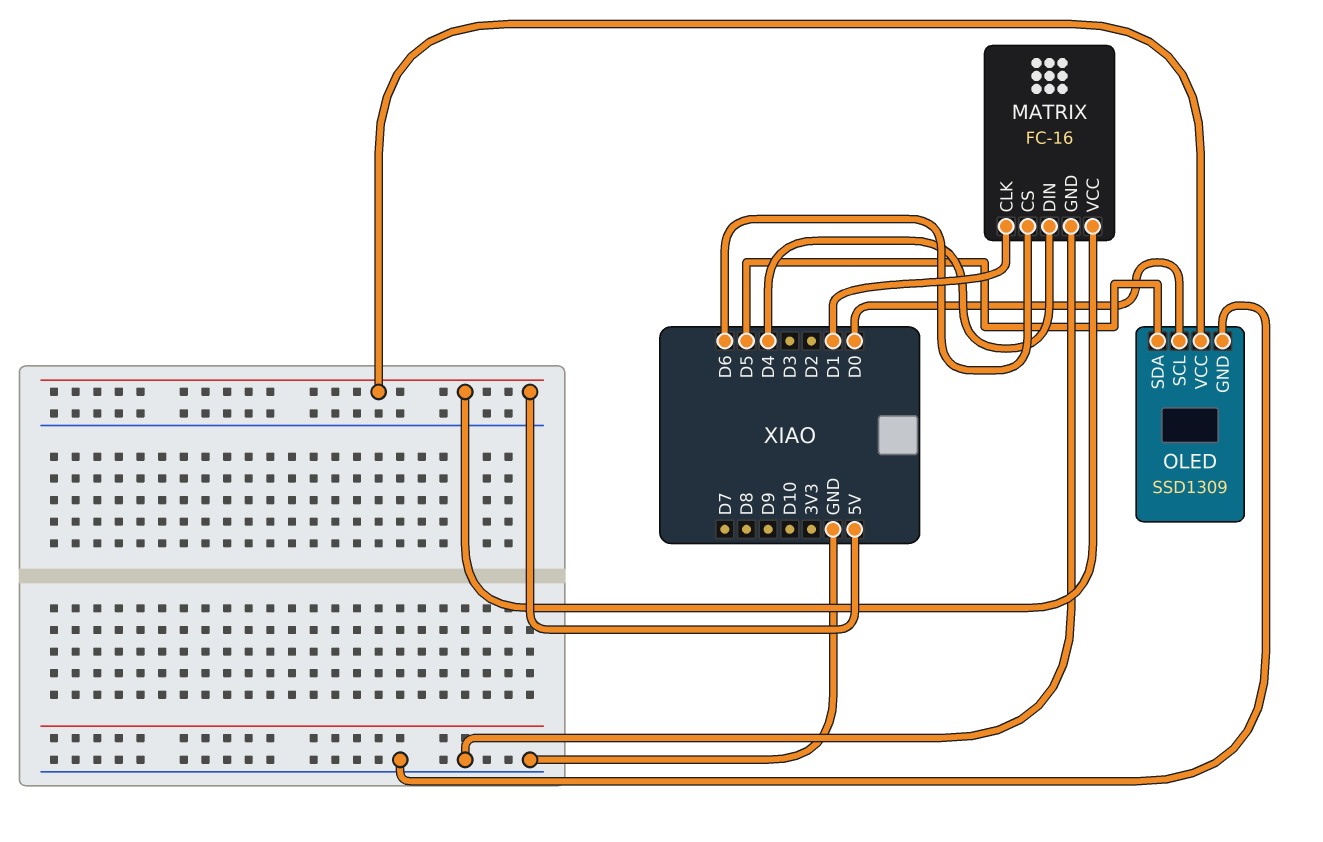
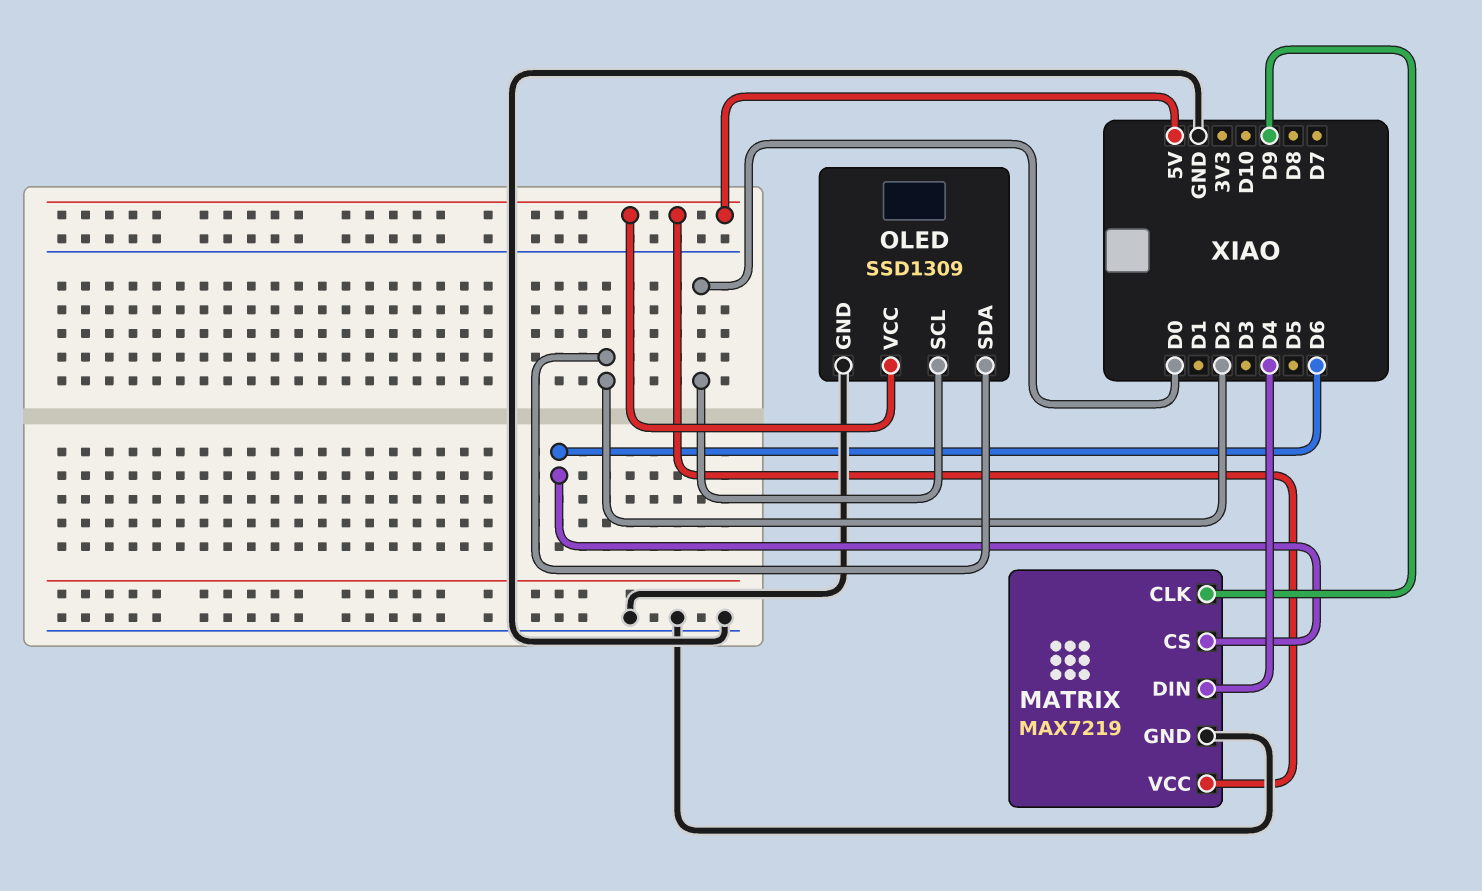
MATRIX: FC-16 -> MAX7219
MATRIX pin CLK: D1 -> D9
OLED pin SDA: D5 -> D2

